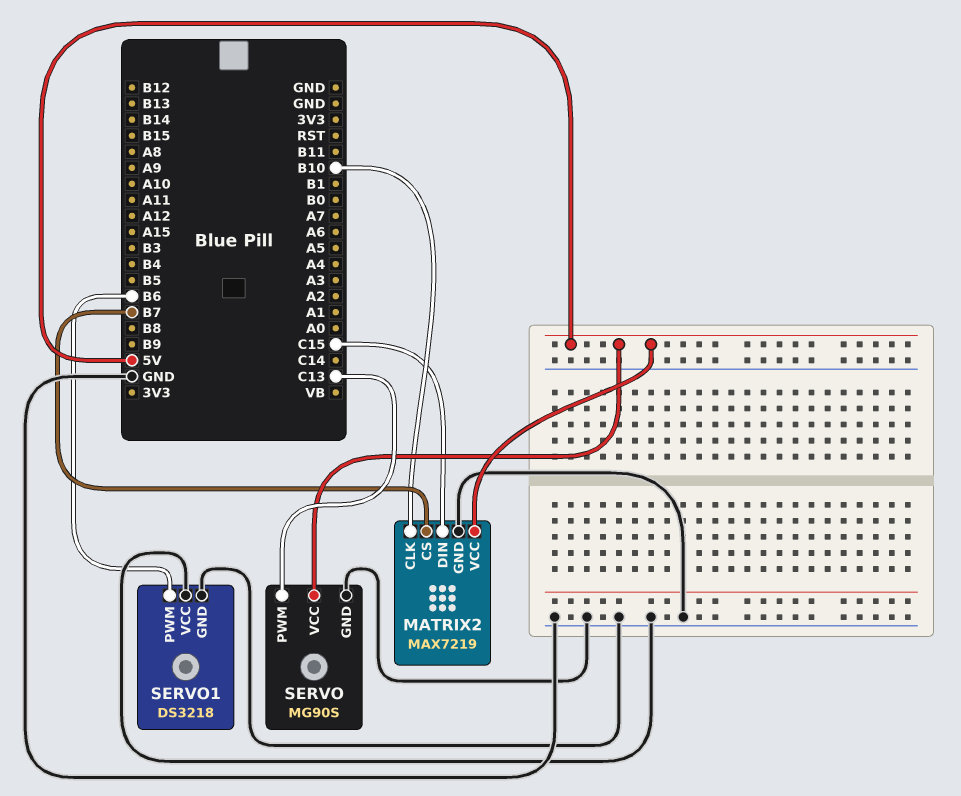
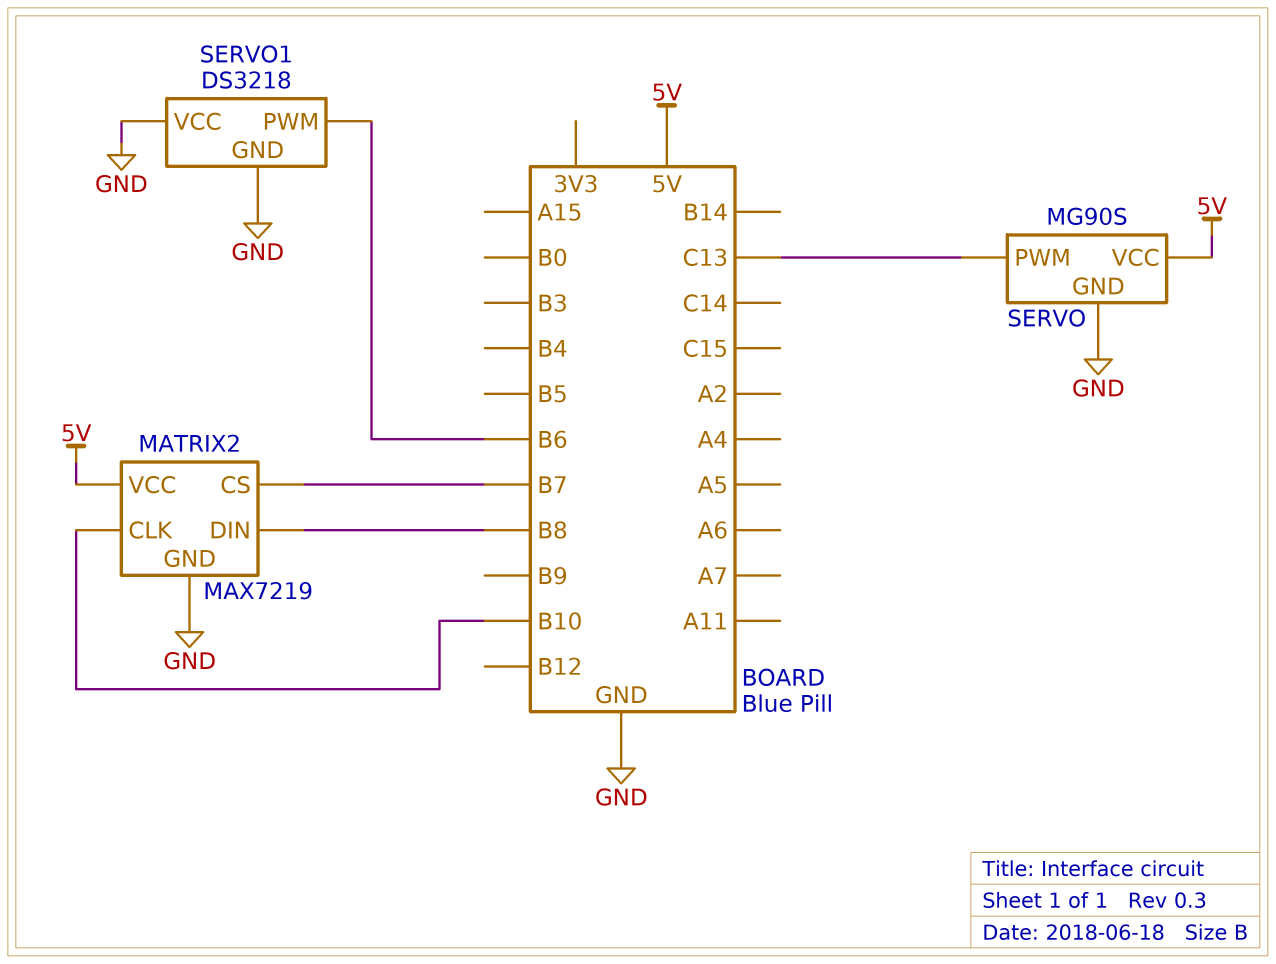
MATRIX2 pin DIN: C15 -> B8

